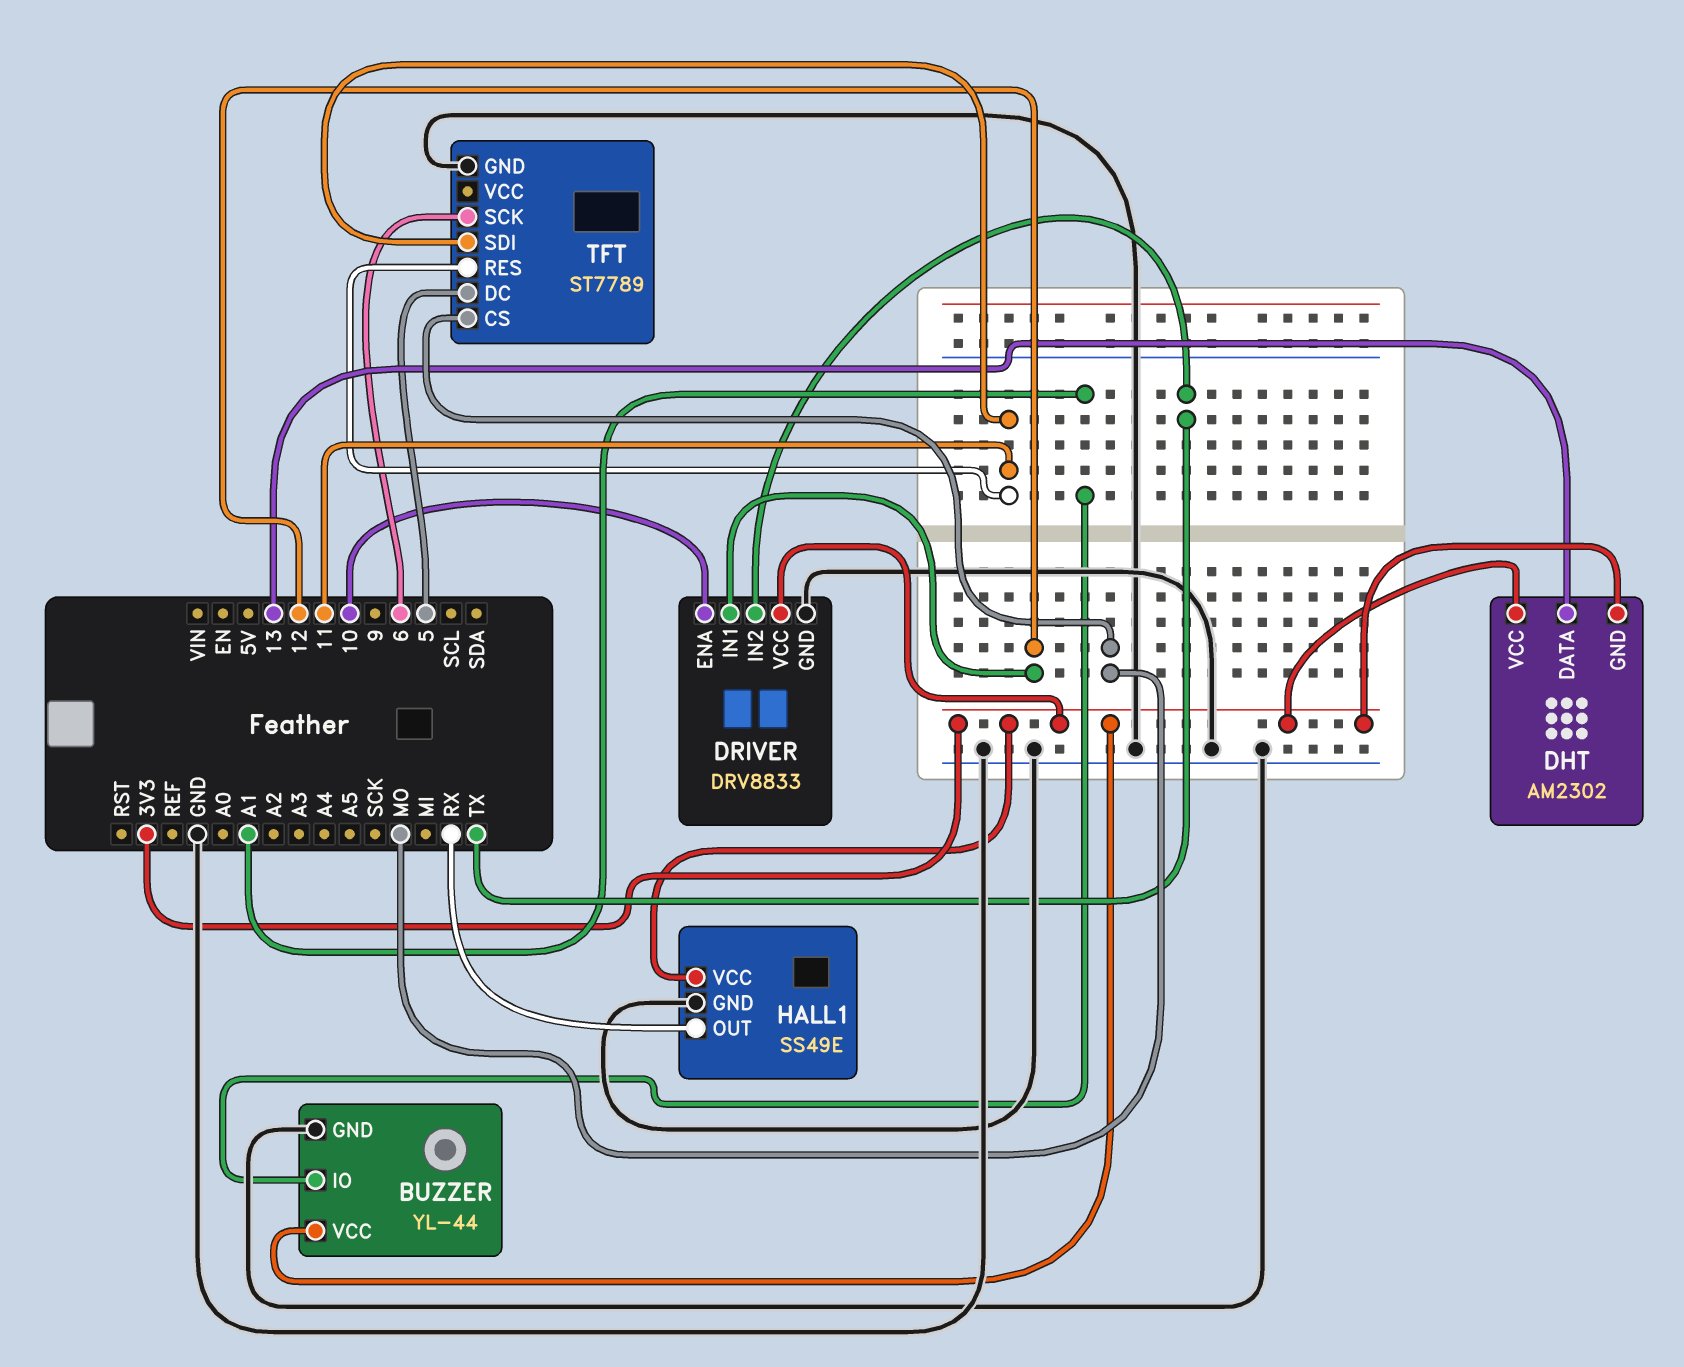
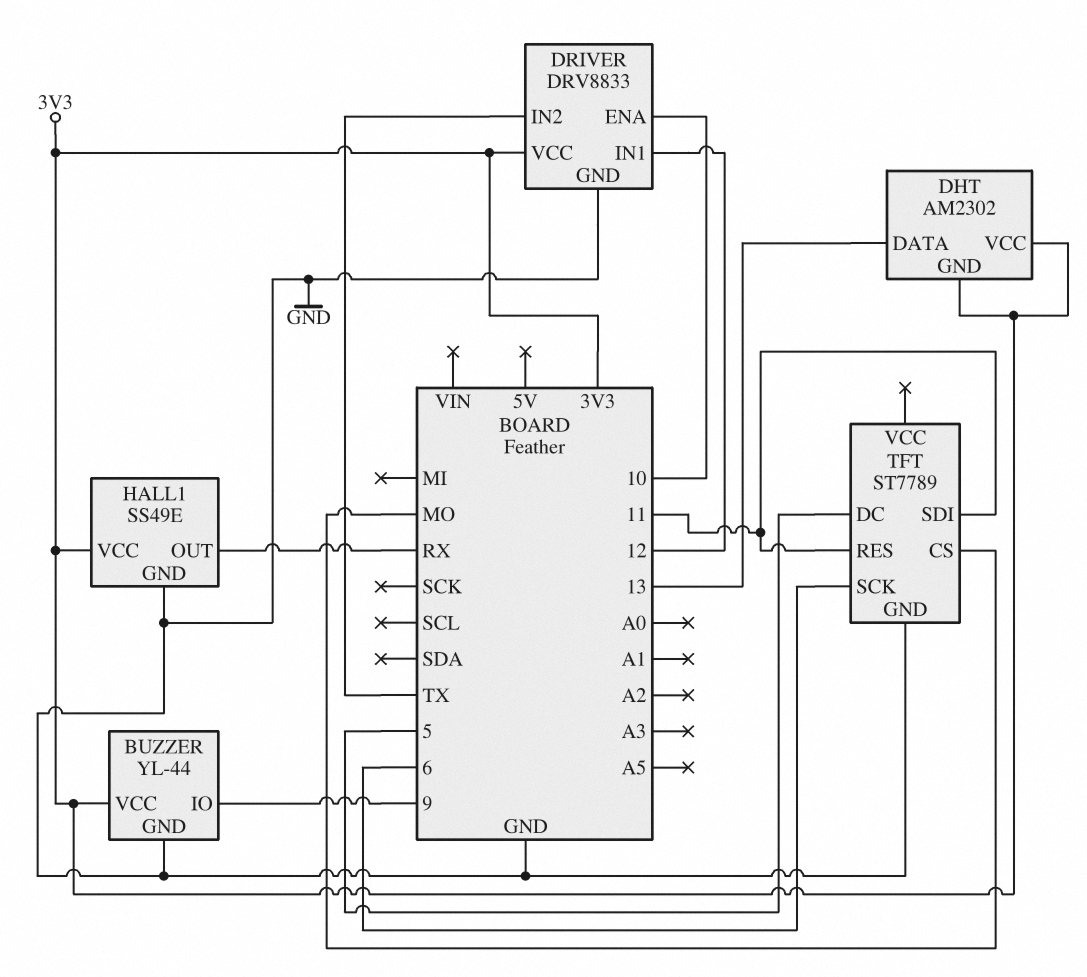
BUZZER pin IO: A1 -> 9

